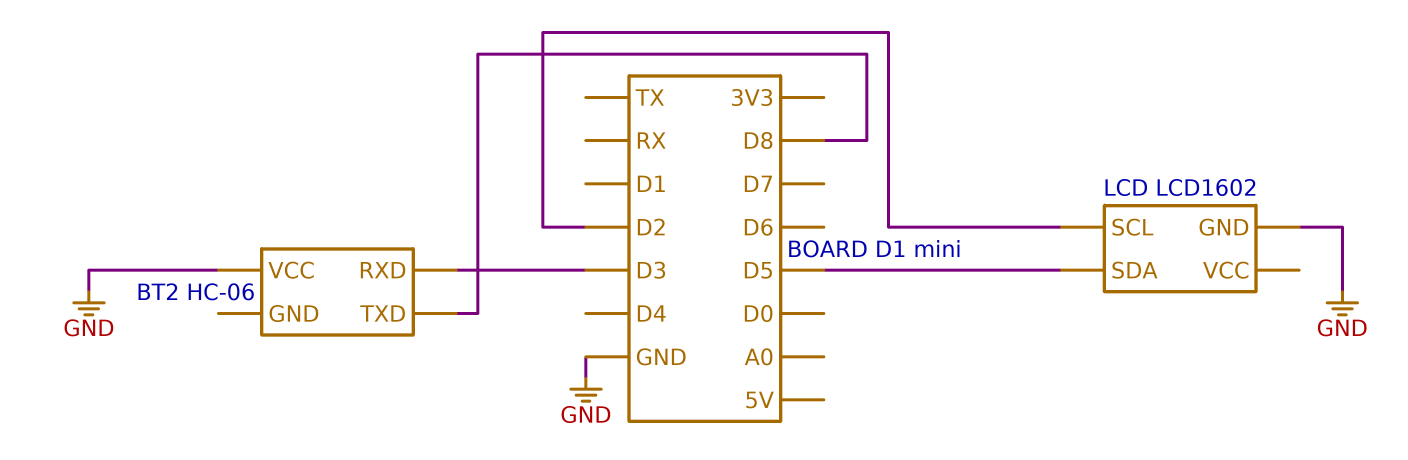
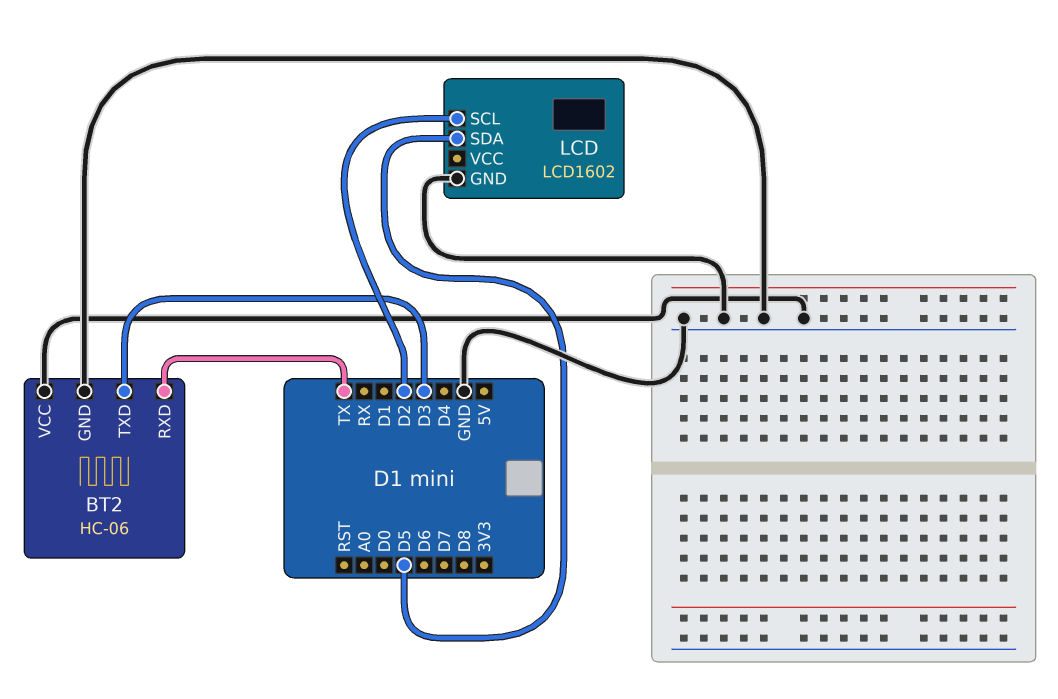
BT2 pin GND: none -> GND
BT2 pin RXD: D3 -> TX
BT2 pin TXD: D8 -> D3

